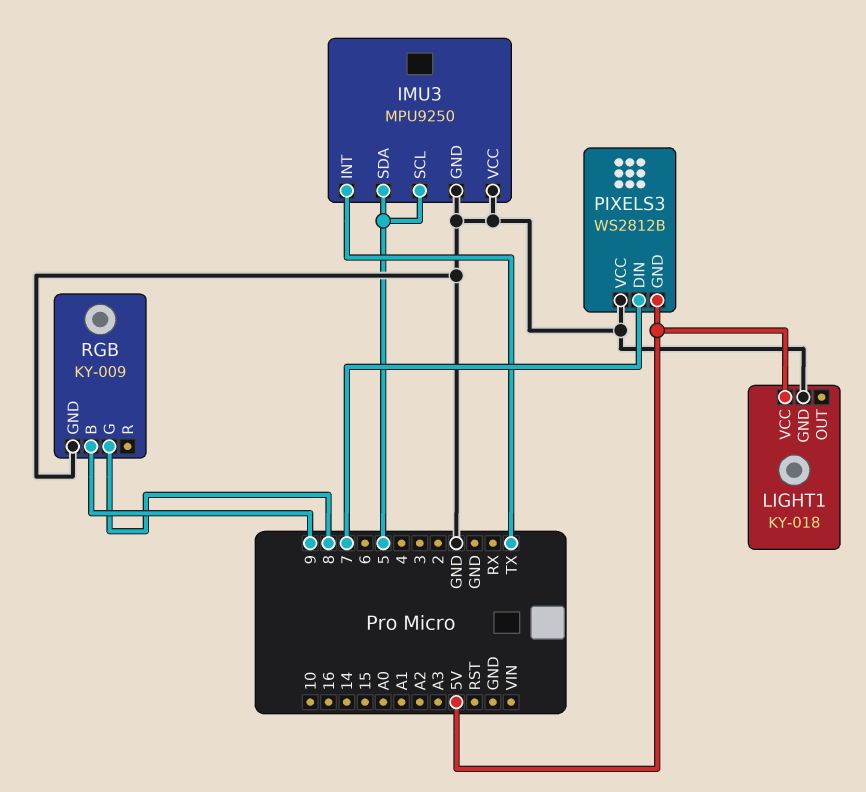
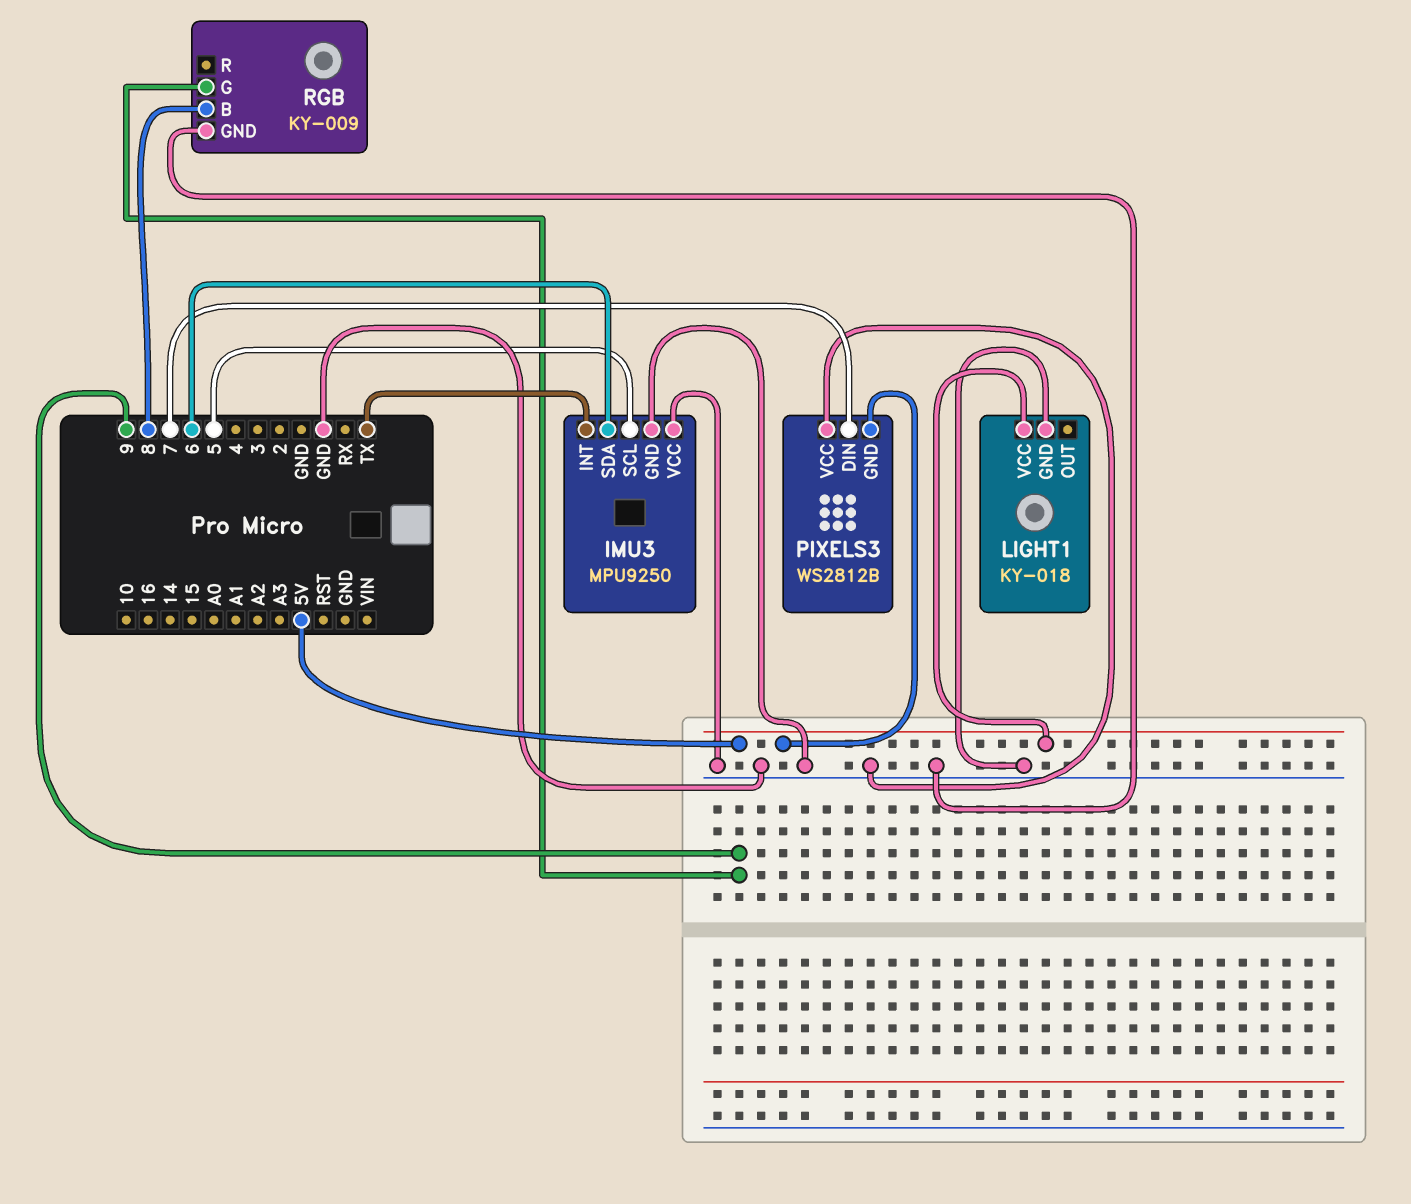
IMU3 pin SDA: 5 -> 6
RGB pin B: 9 -> 8
RGB pin G: 8 -> 9

